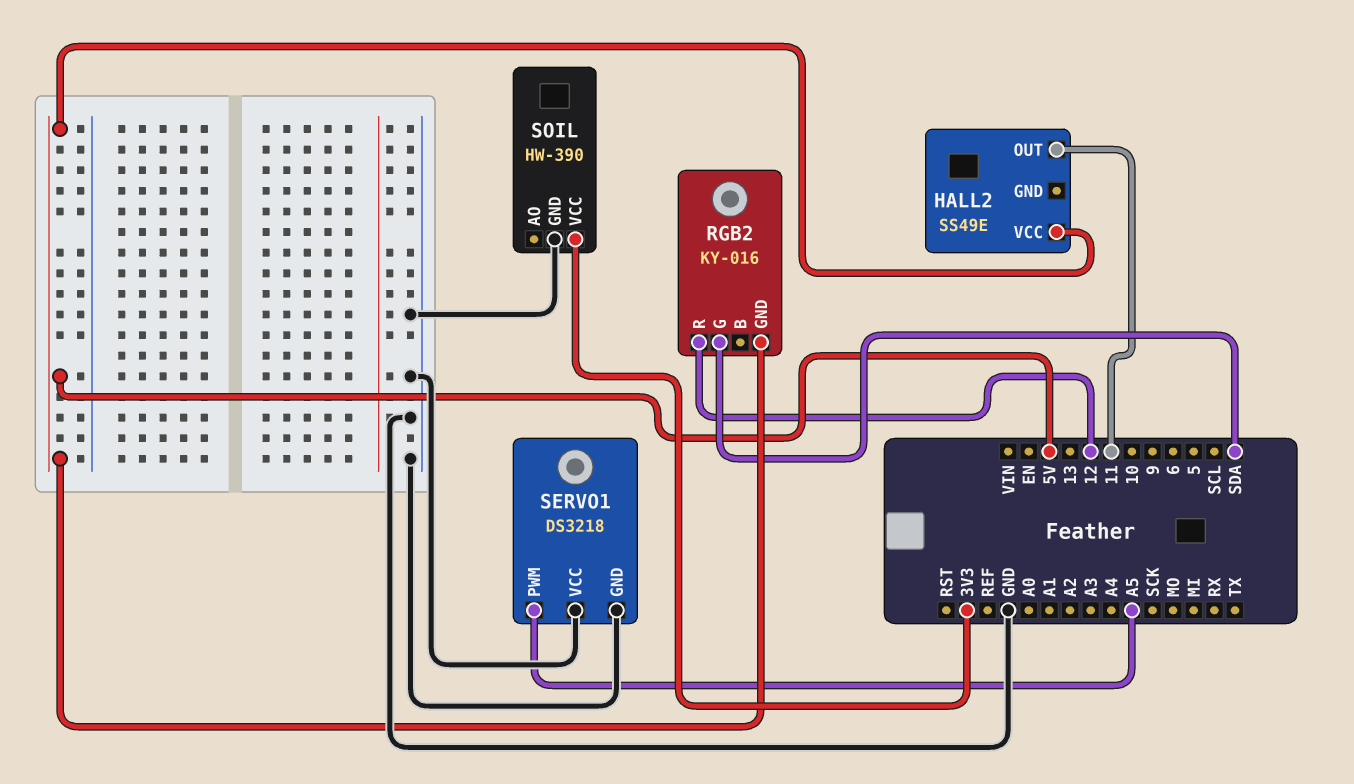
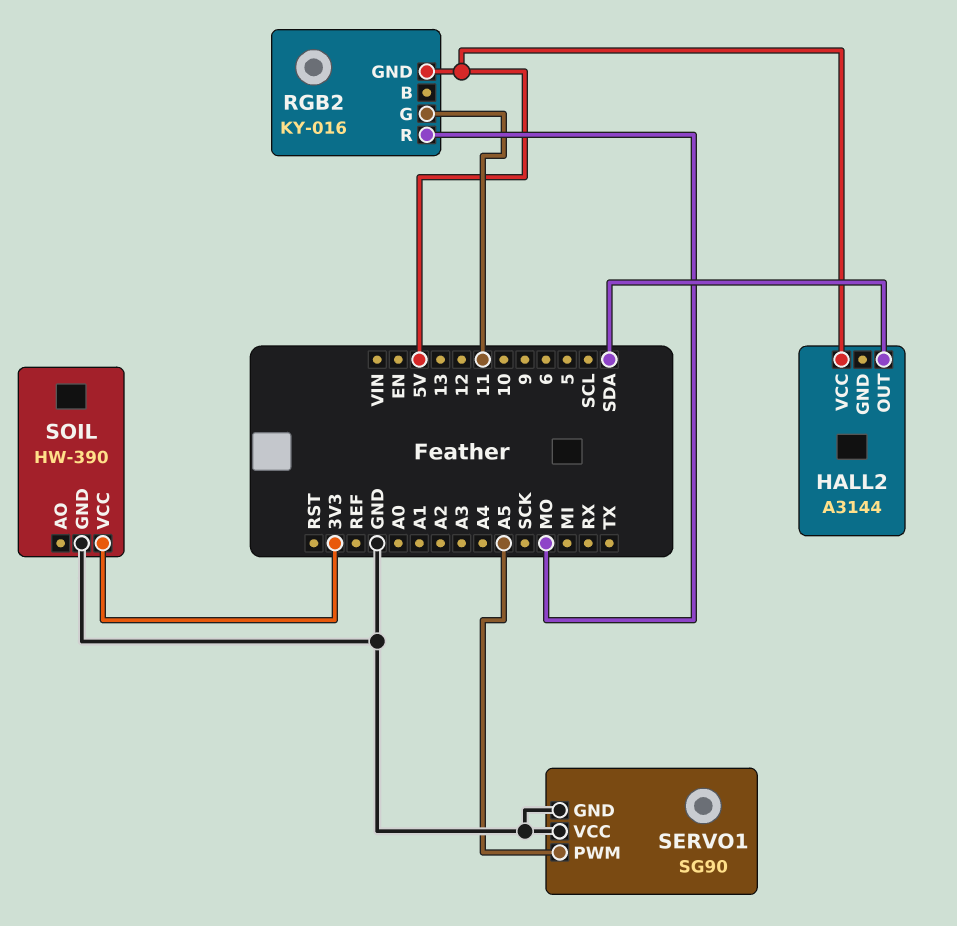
HALL2: SS49E -> A3144
HALL2 pin OUT: 11 -> SDA
RGB2 pin G: SDA -> 11
RGB2 pin R: 12 -> MO
SERVO1: DS3218 -> SG90

